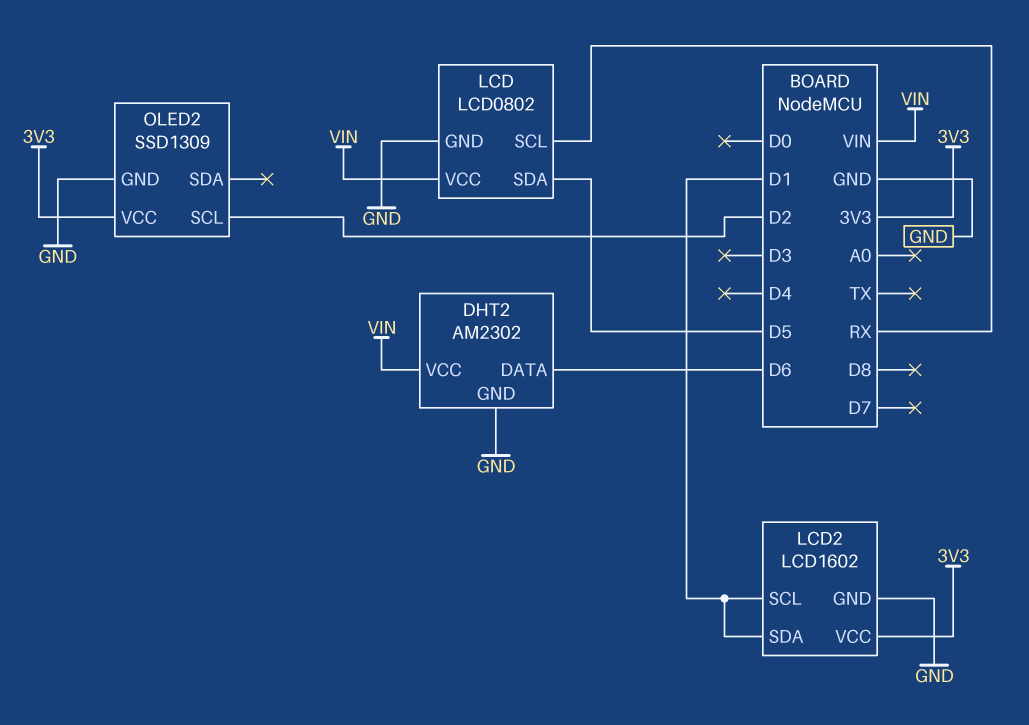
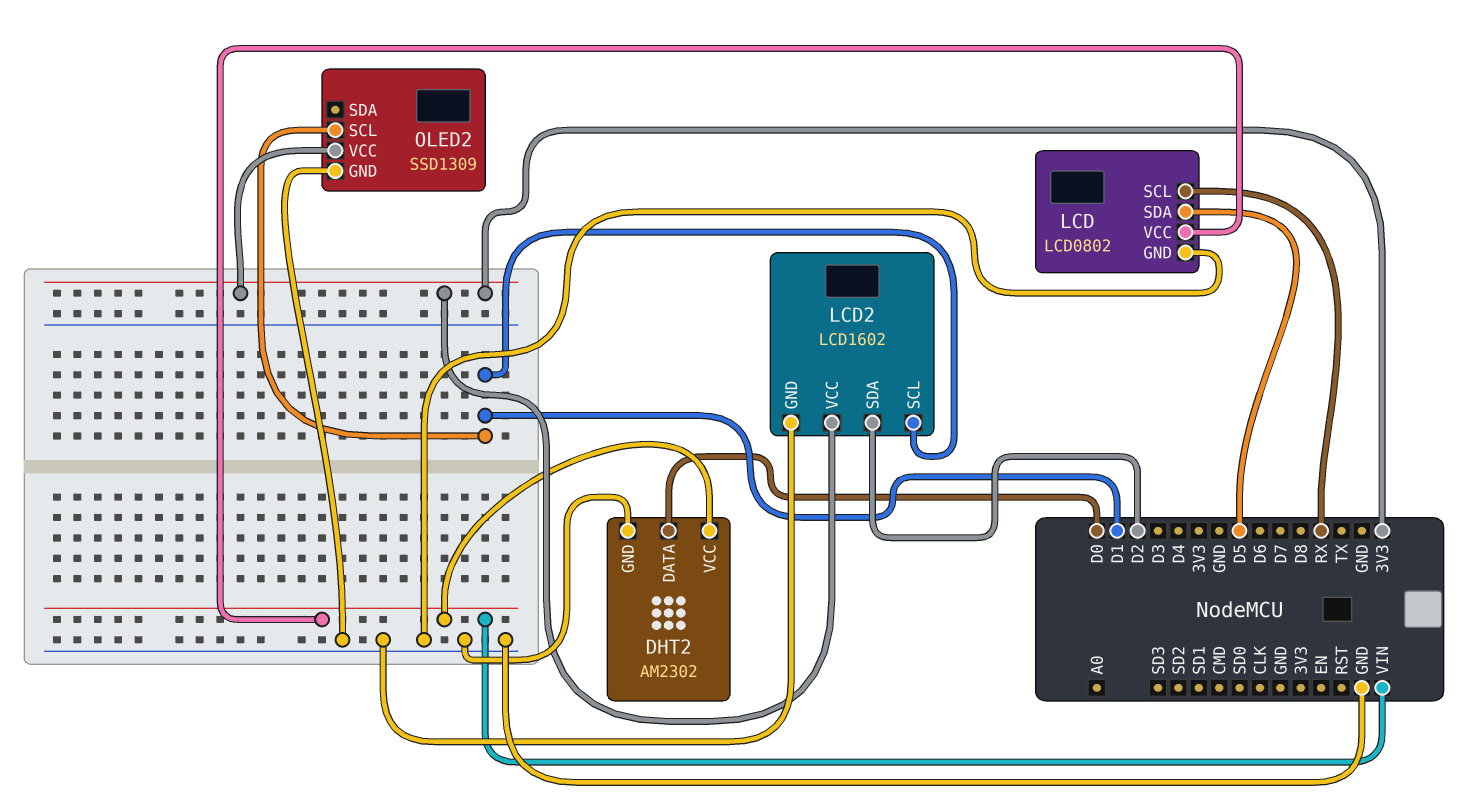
DHT2 pin DATA: D6 -> D0
LCD2 pin SDA: D1 -> D2
OLED2 pin SCL: D2 -> D1

